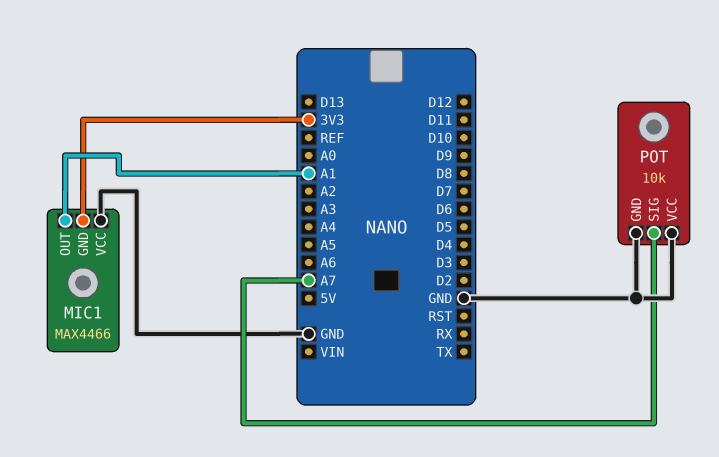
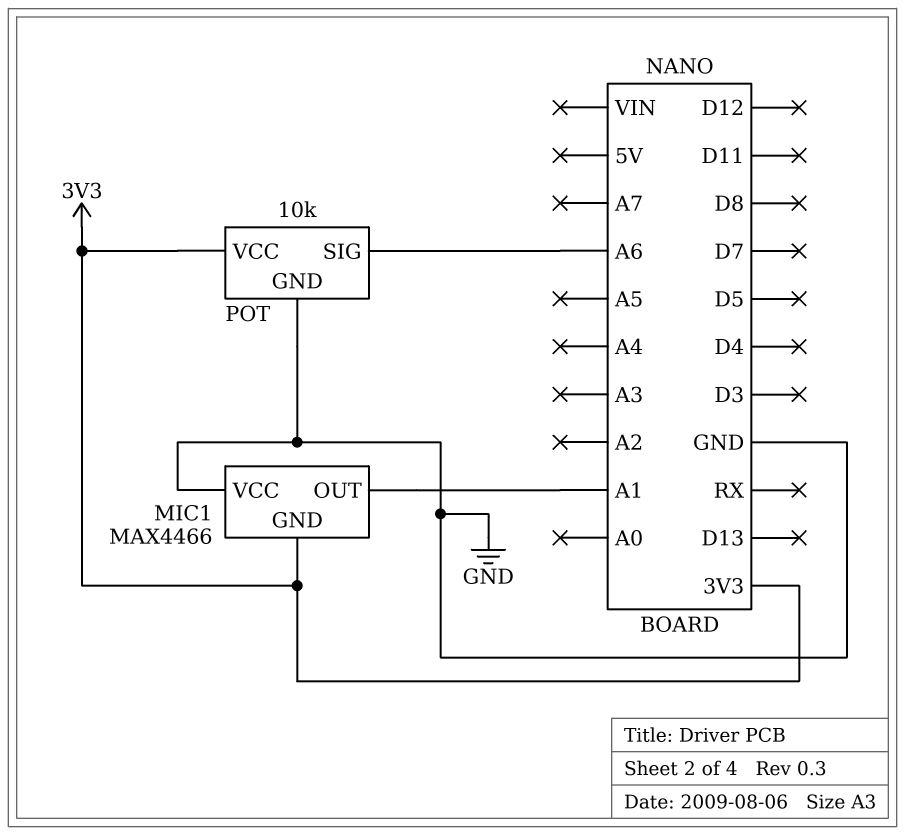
POT pin SIG: A7 -> A6
POT pin VCC: GND -> 3V3

